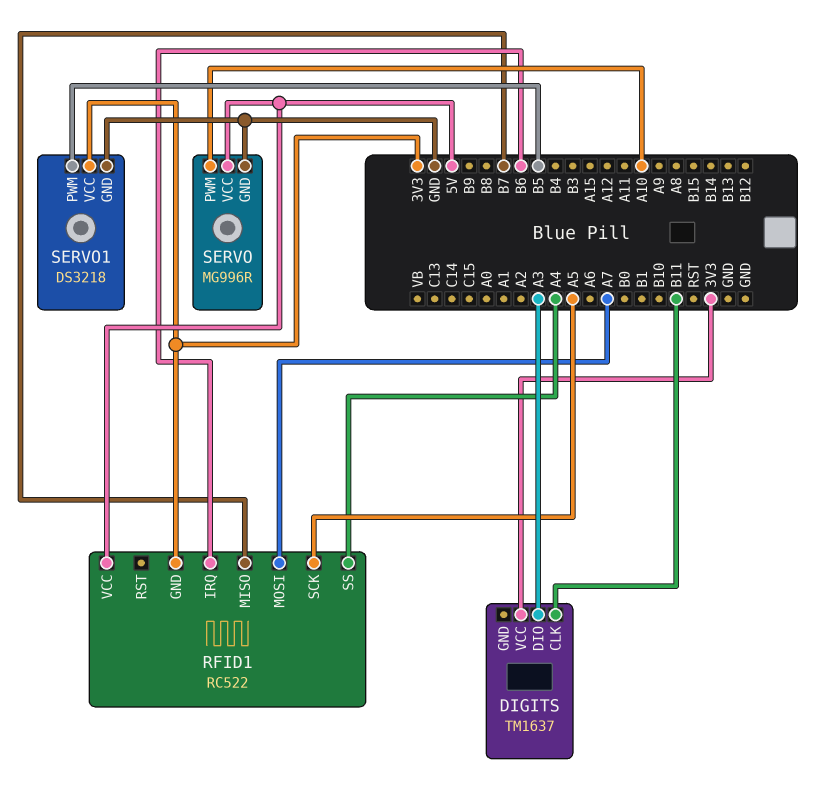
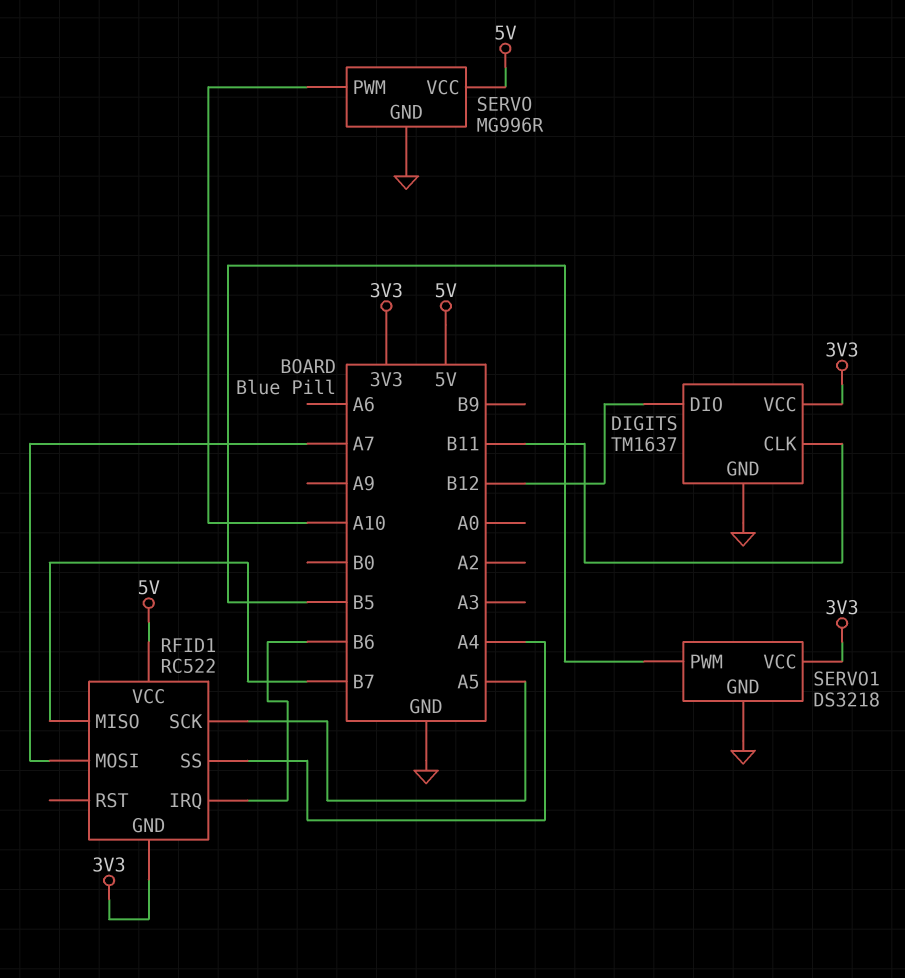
DIGITS pin DIO: A3 -> B12
DIGITS pin GND: none -> GND

